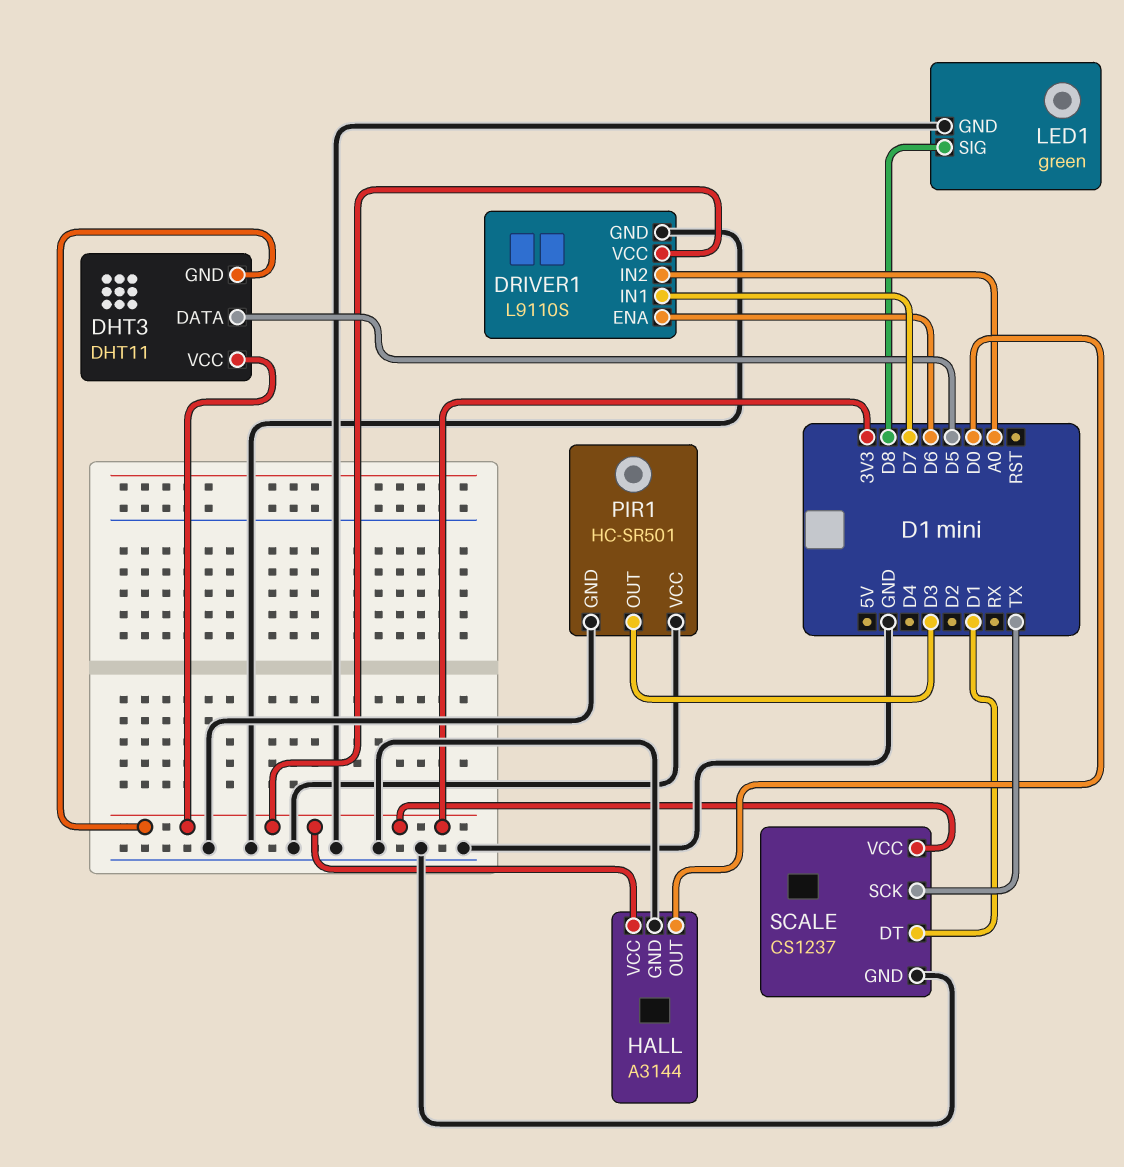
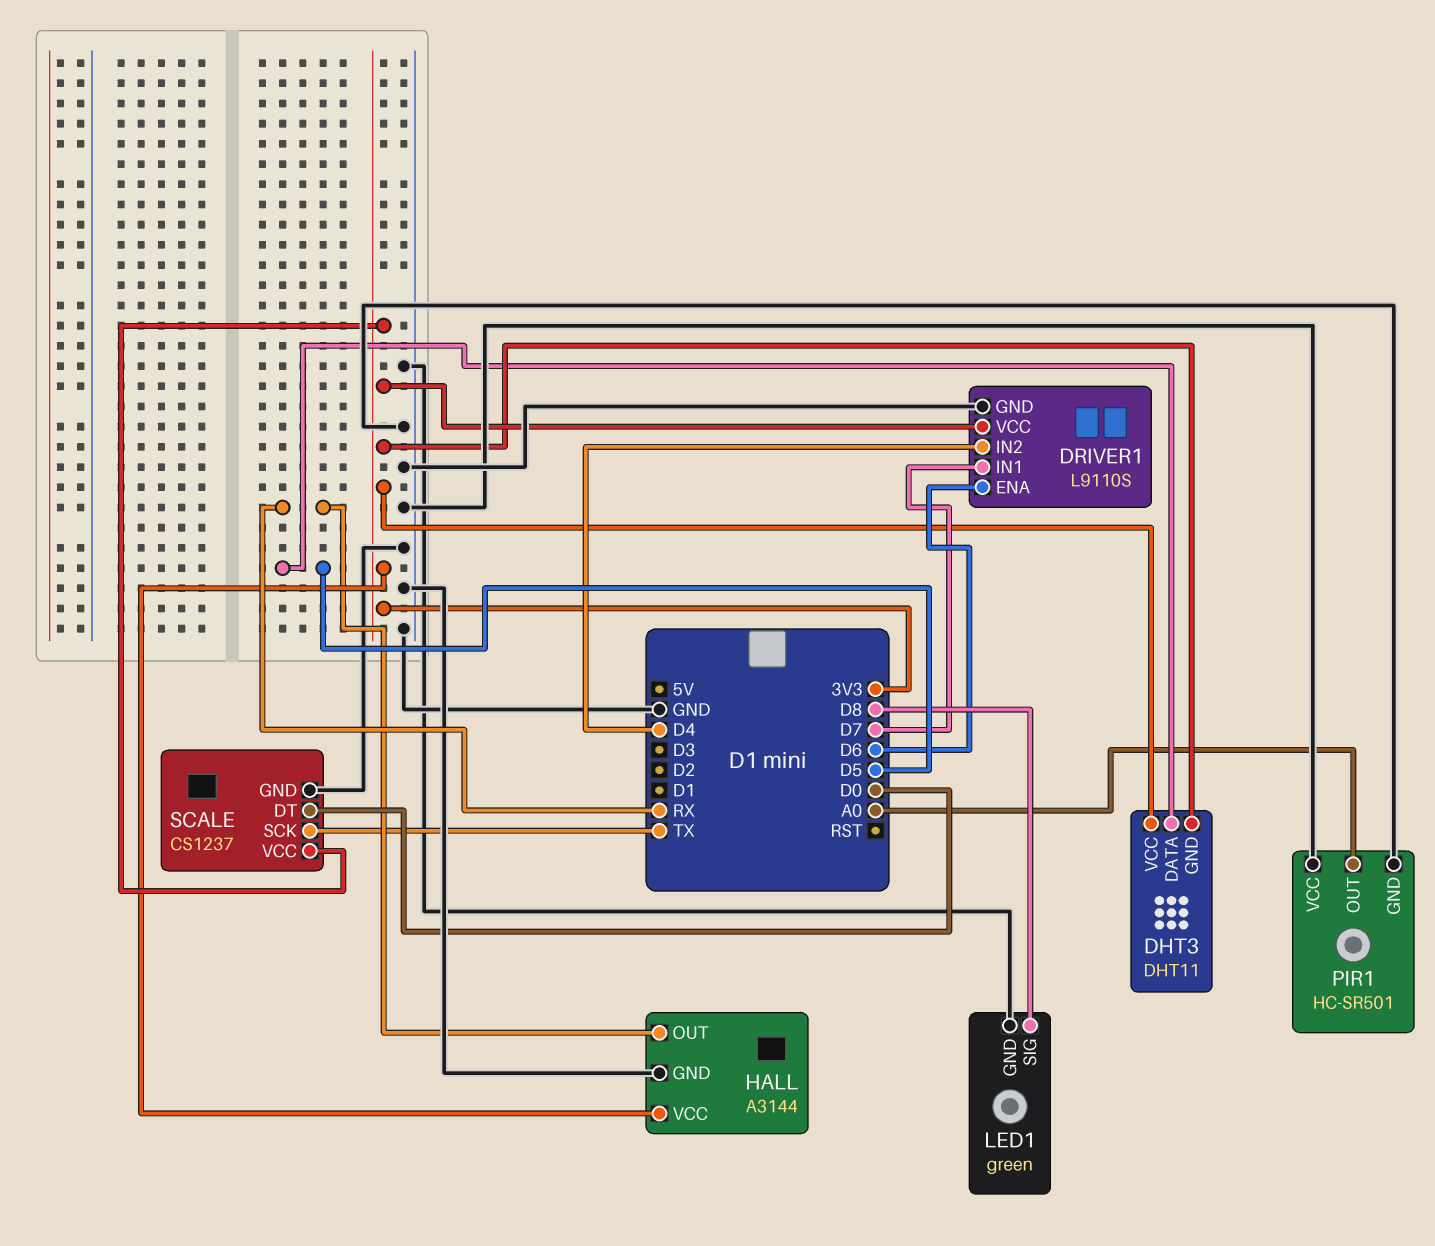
DRIVER1 pin IN2: A0 -> D4
HALL pin OUT: D0 -> RX
PIR1 pin OUT: D3 -> A0
SCALE pin DT: D1 -> D0

